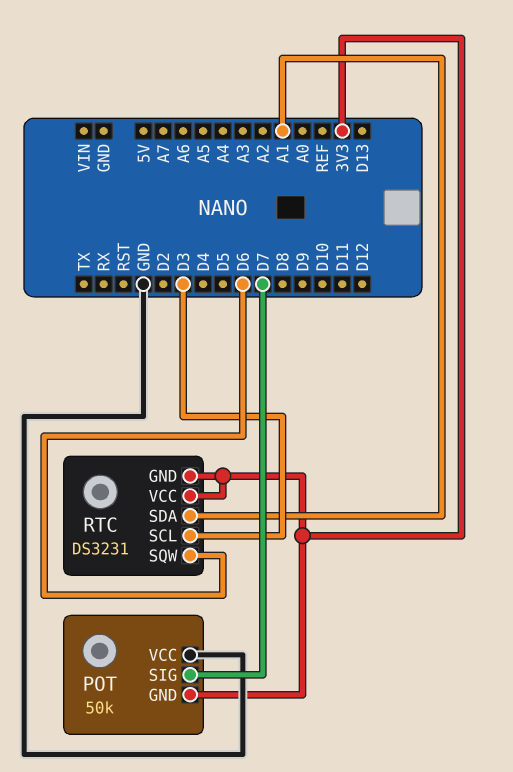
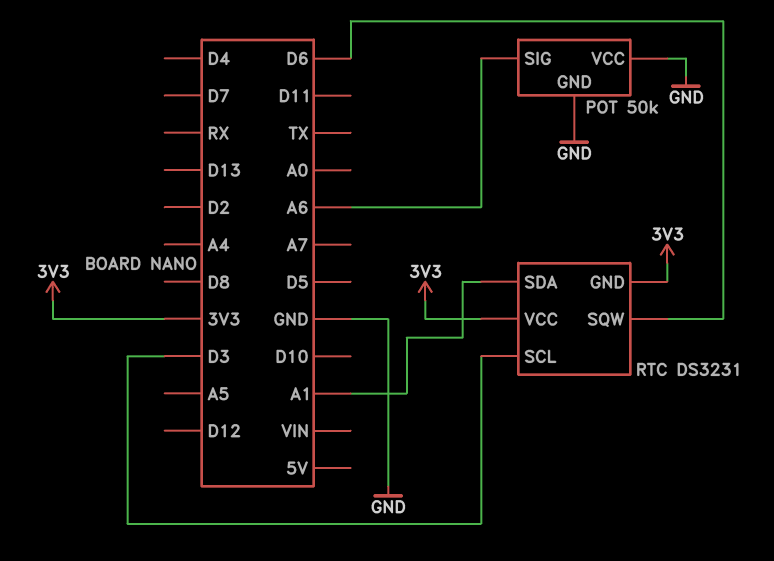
POT pin GND: 3V3 -> GND
POT pin SIG: D7 -> A6

